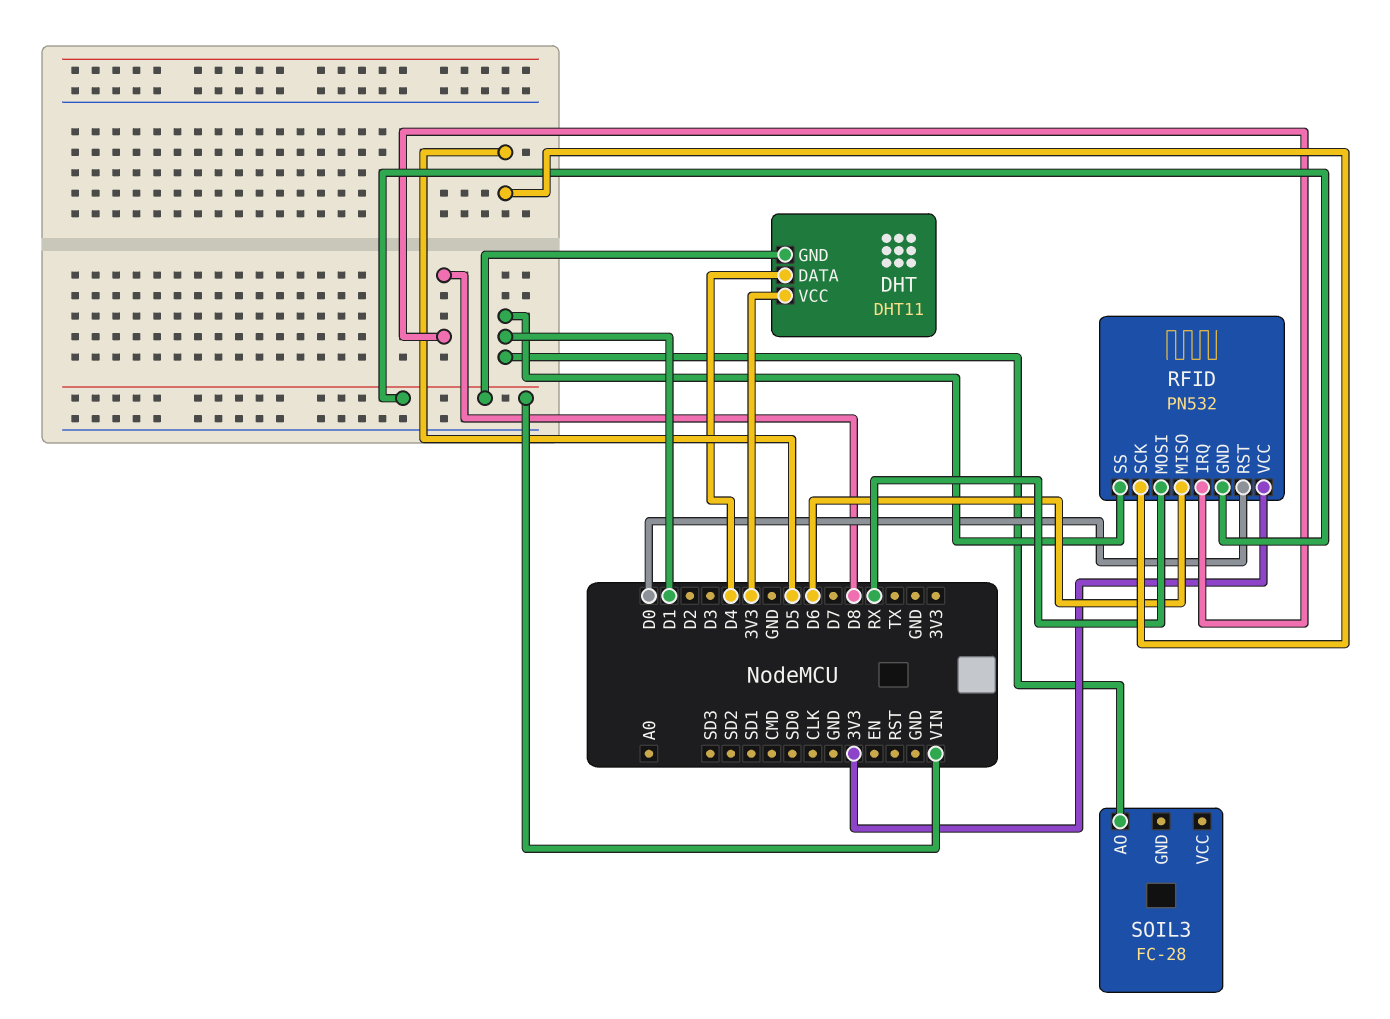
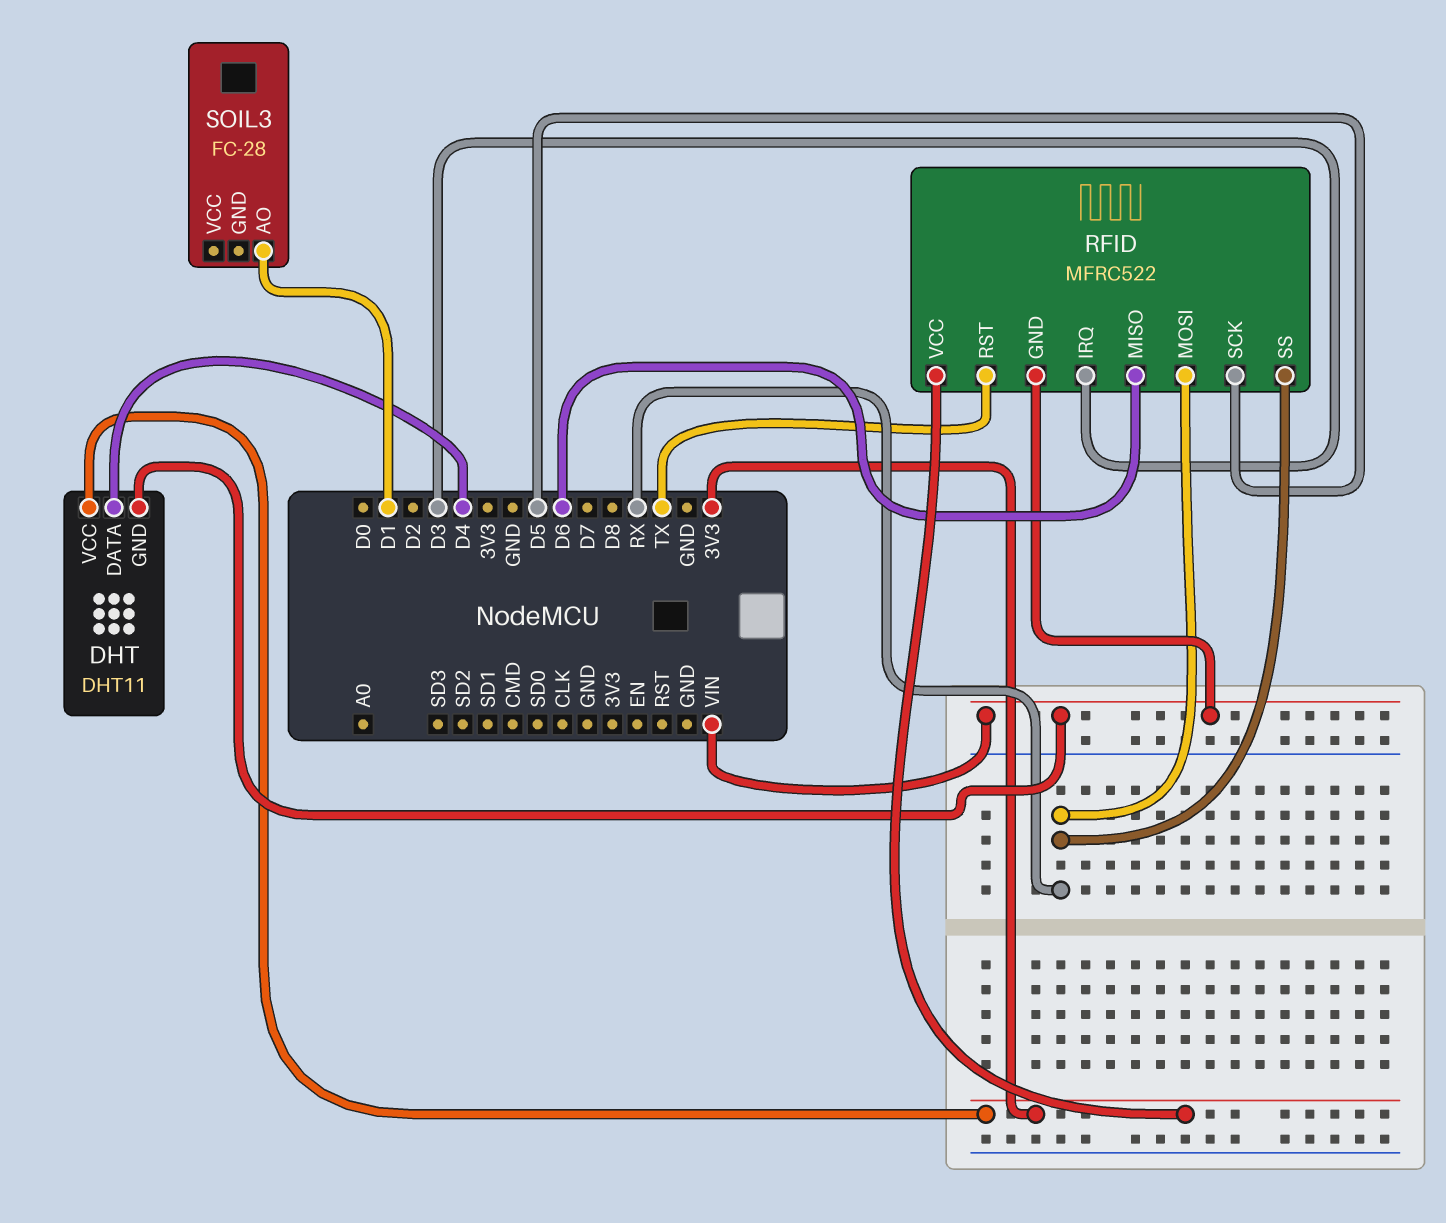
RFID: PN532 -> MFRC522
RFID pin IRQ: D8 -> D3
RFID pin RST: D0 -> TX
RFID pin SS: D1 -> RX

